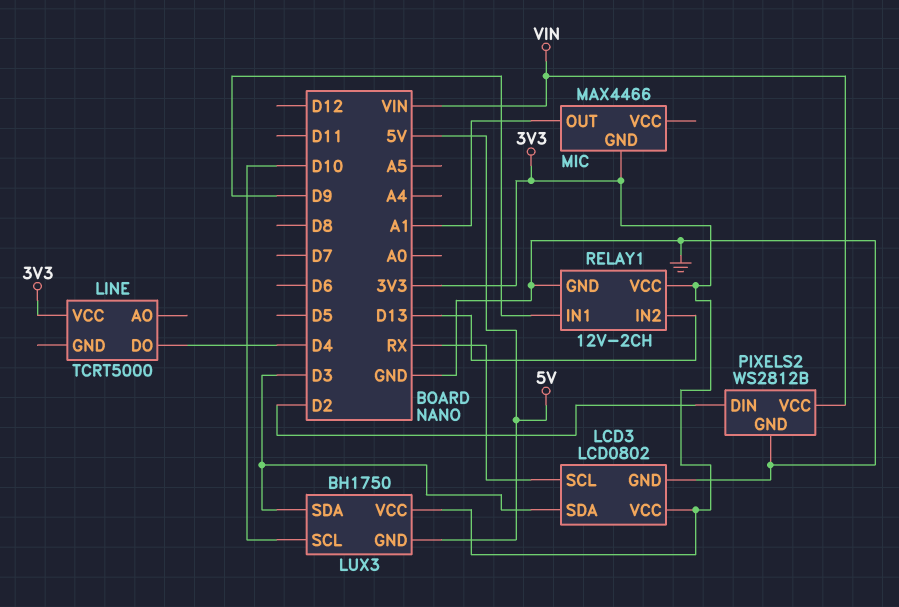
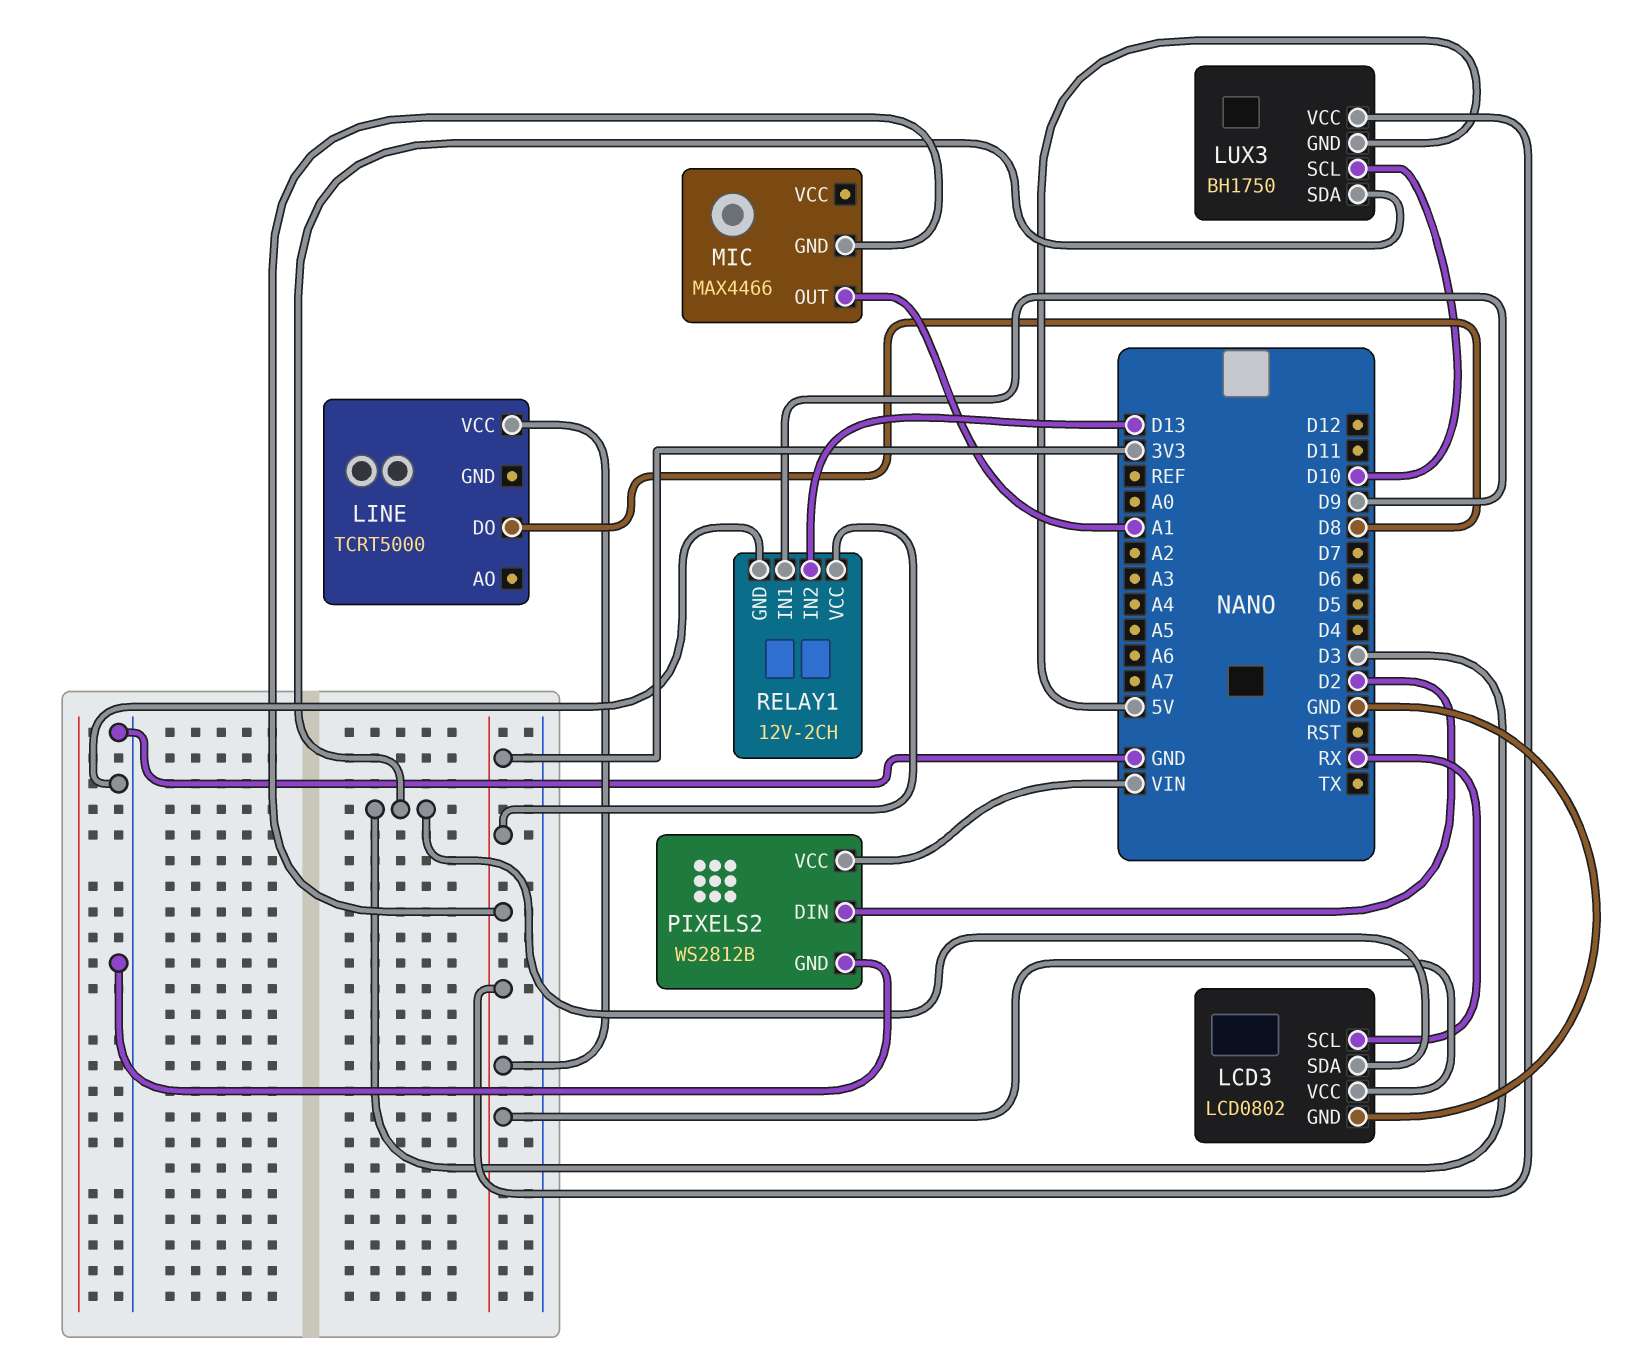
LINE pin DO: D4 -> D8

